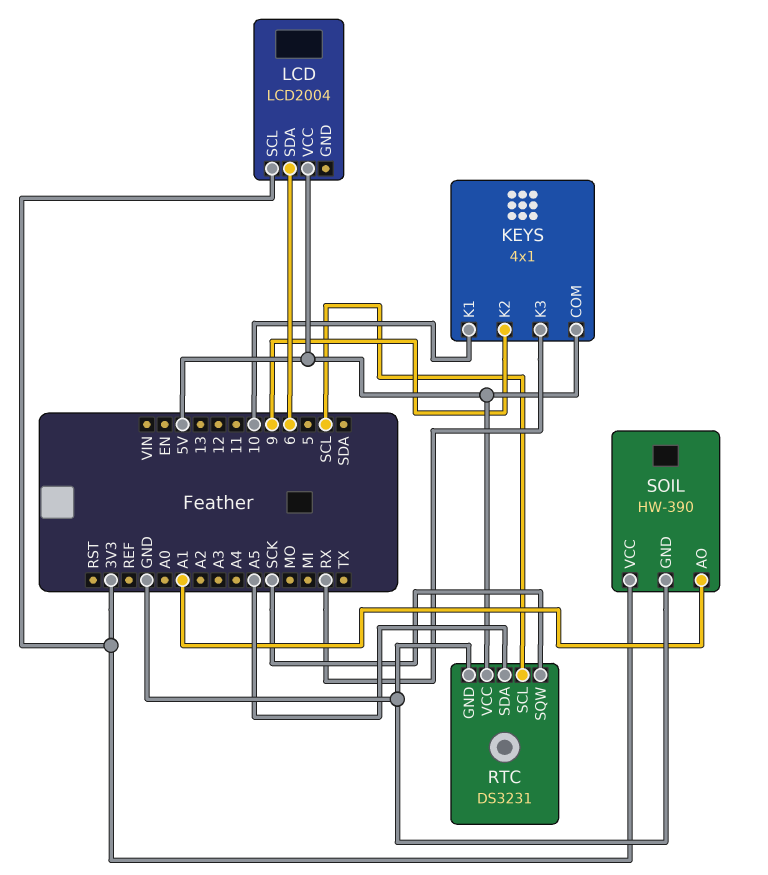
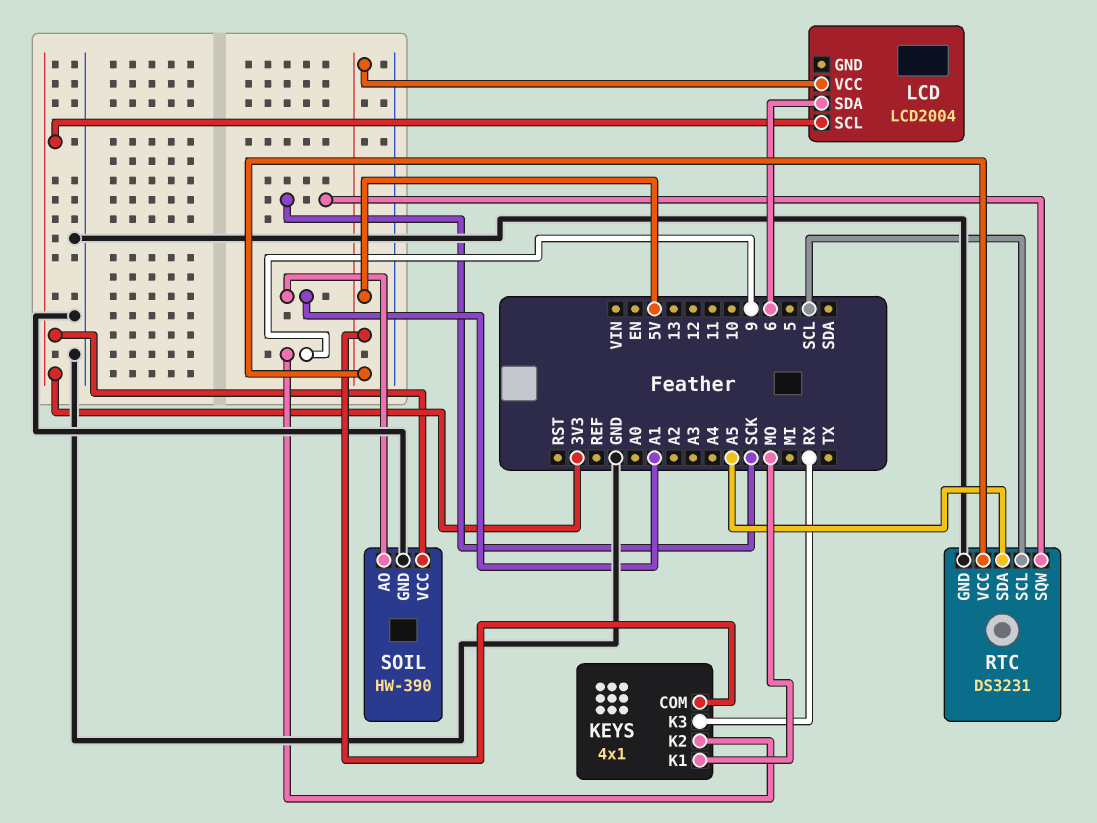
KEYS pin K1: 10 -> MO

